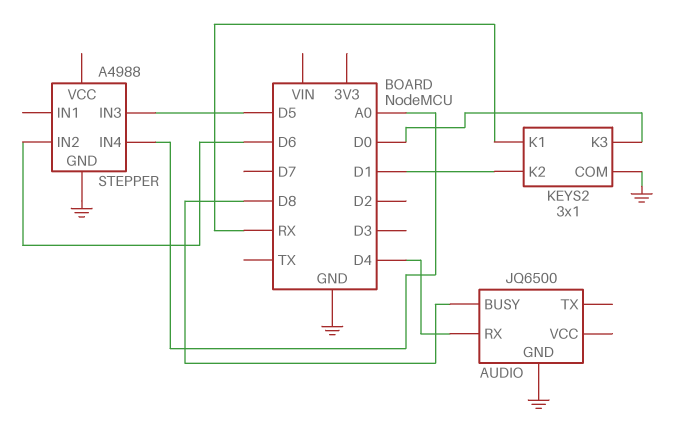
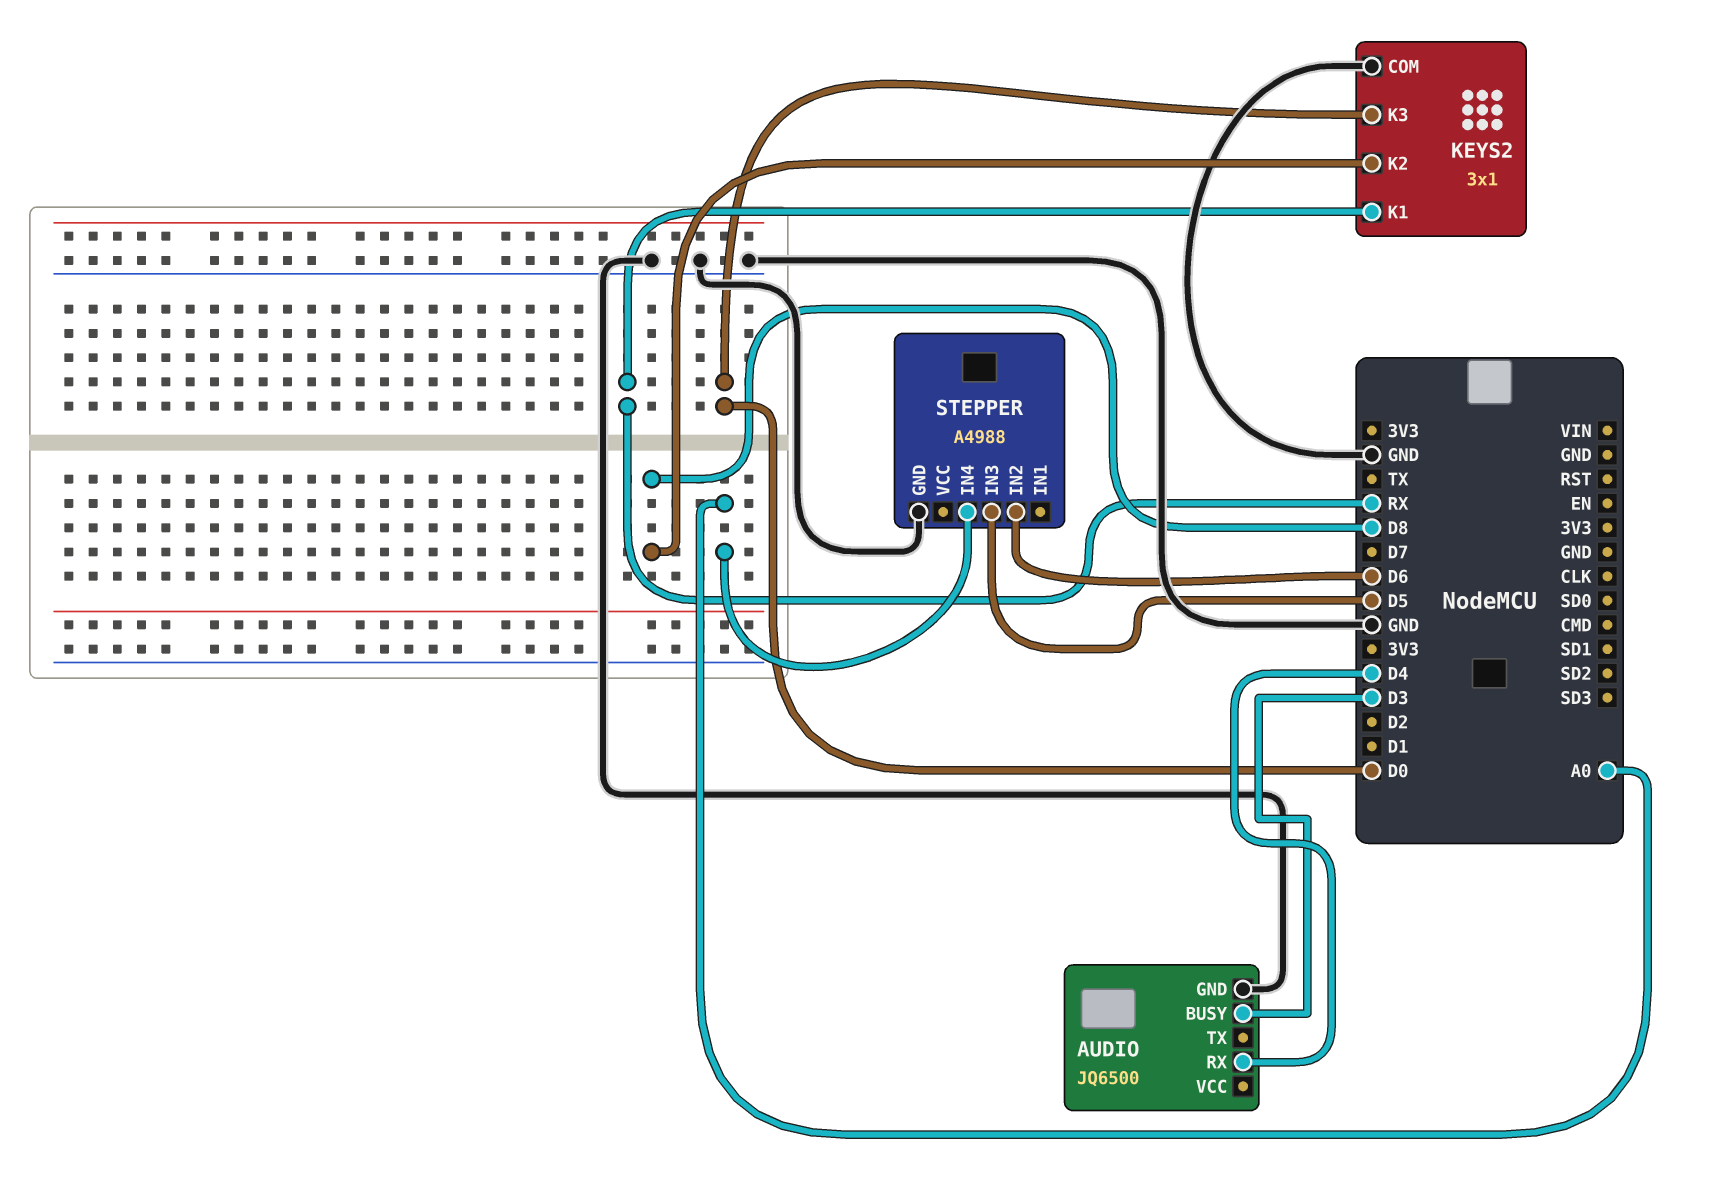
AUDIO pin BUSY: D8 -> D3
KEYS2 pin K2: D1 -> D8

